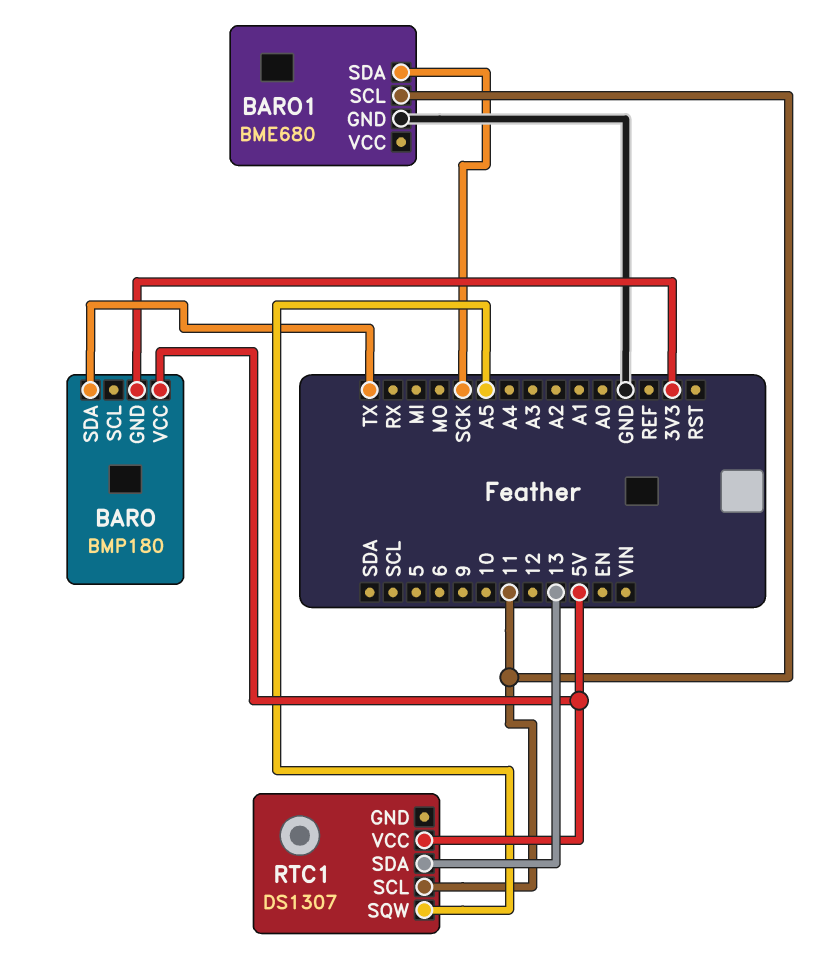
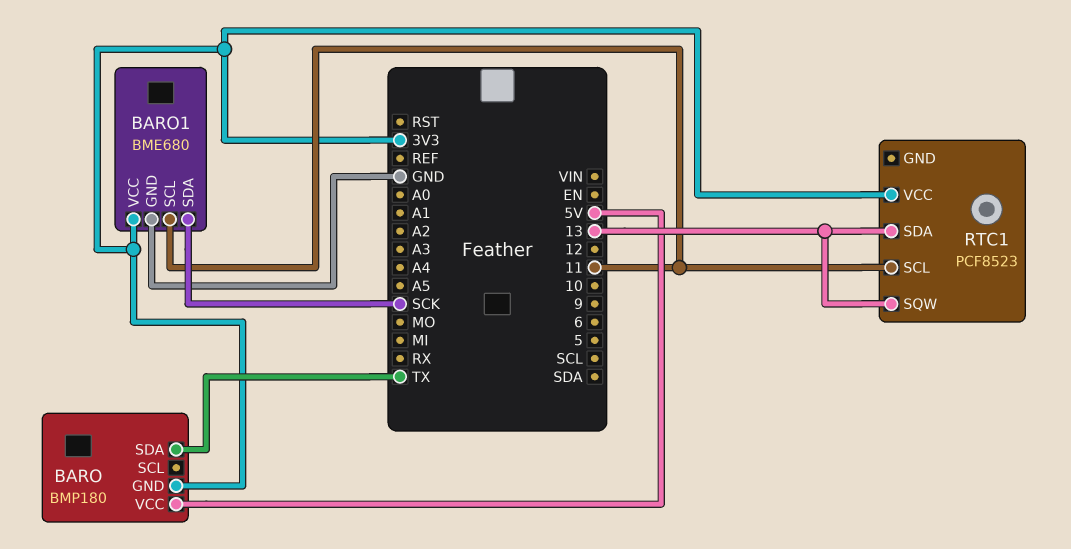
BARO1 pin VCC: none -> 3V3
RTC1: DS1307 -> PCF8523
RTC1 pin SQW: A5 -> 13
RTC1 pin VCC: 5V -> 3V3

